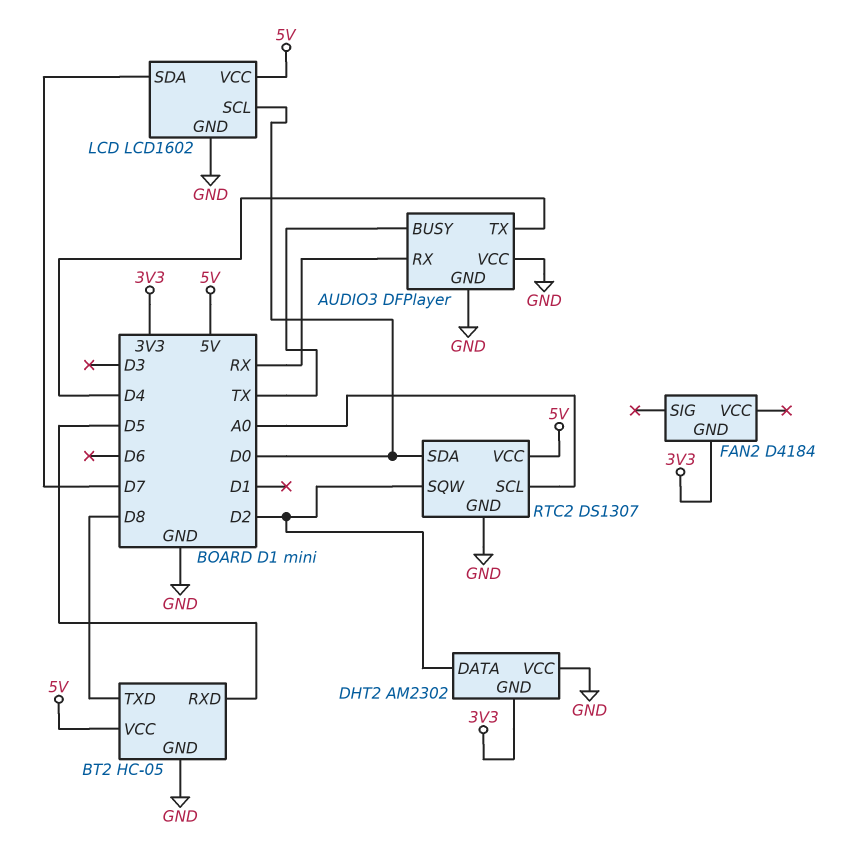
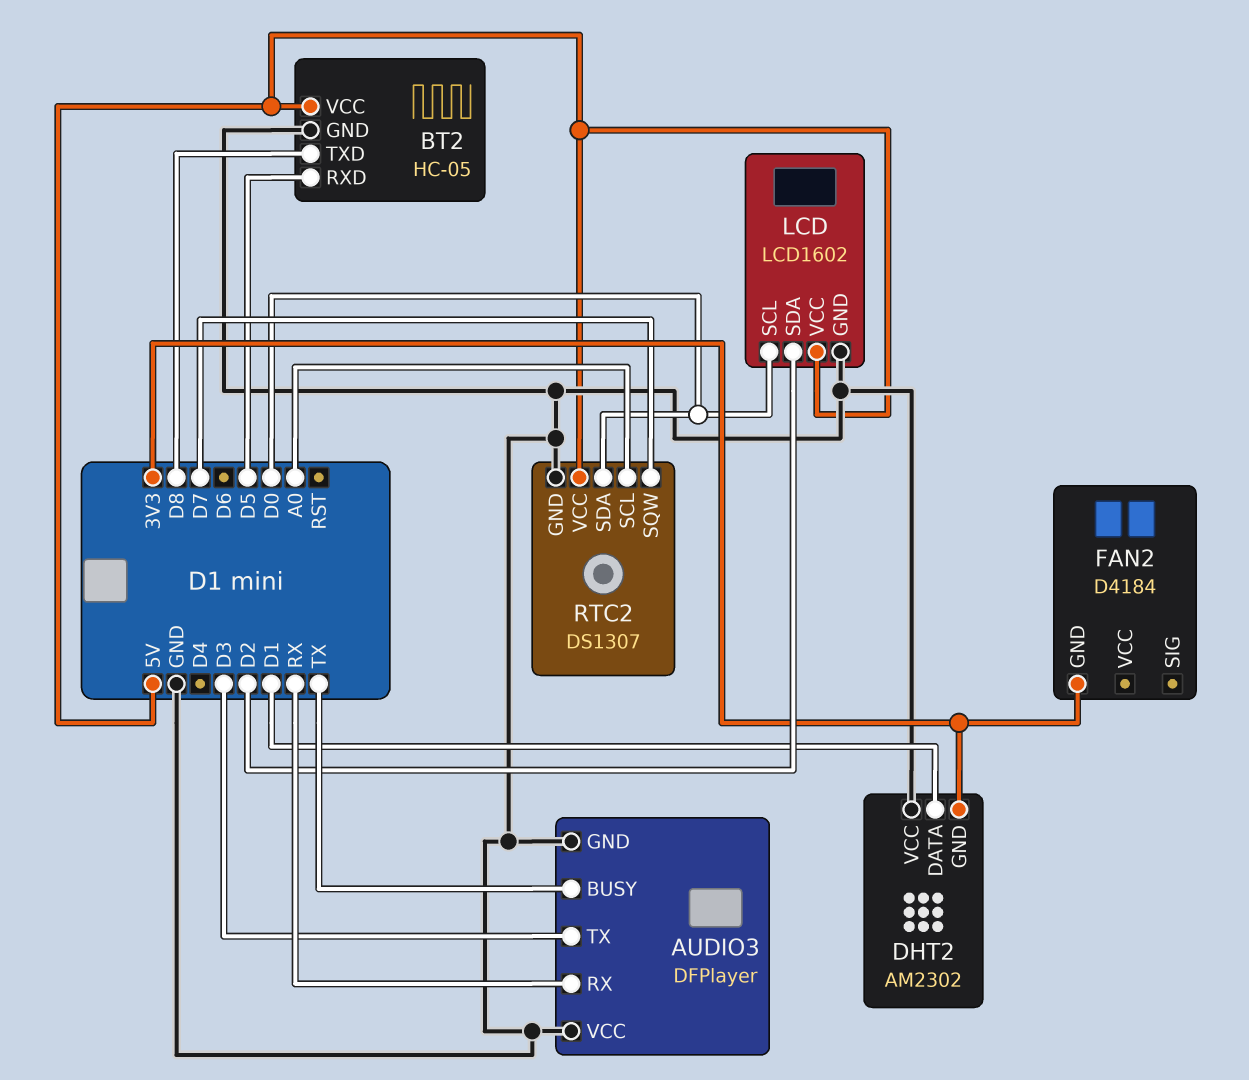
AUDIO3 pin TX: D4 -> D3
DHT2 pin DATA: D2 -> D1
LCD pin SDA: D7 -> D2
RTC2 pin SQW: D2 -> D7

